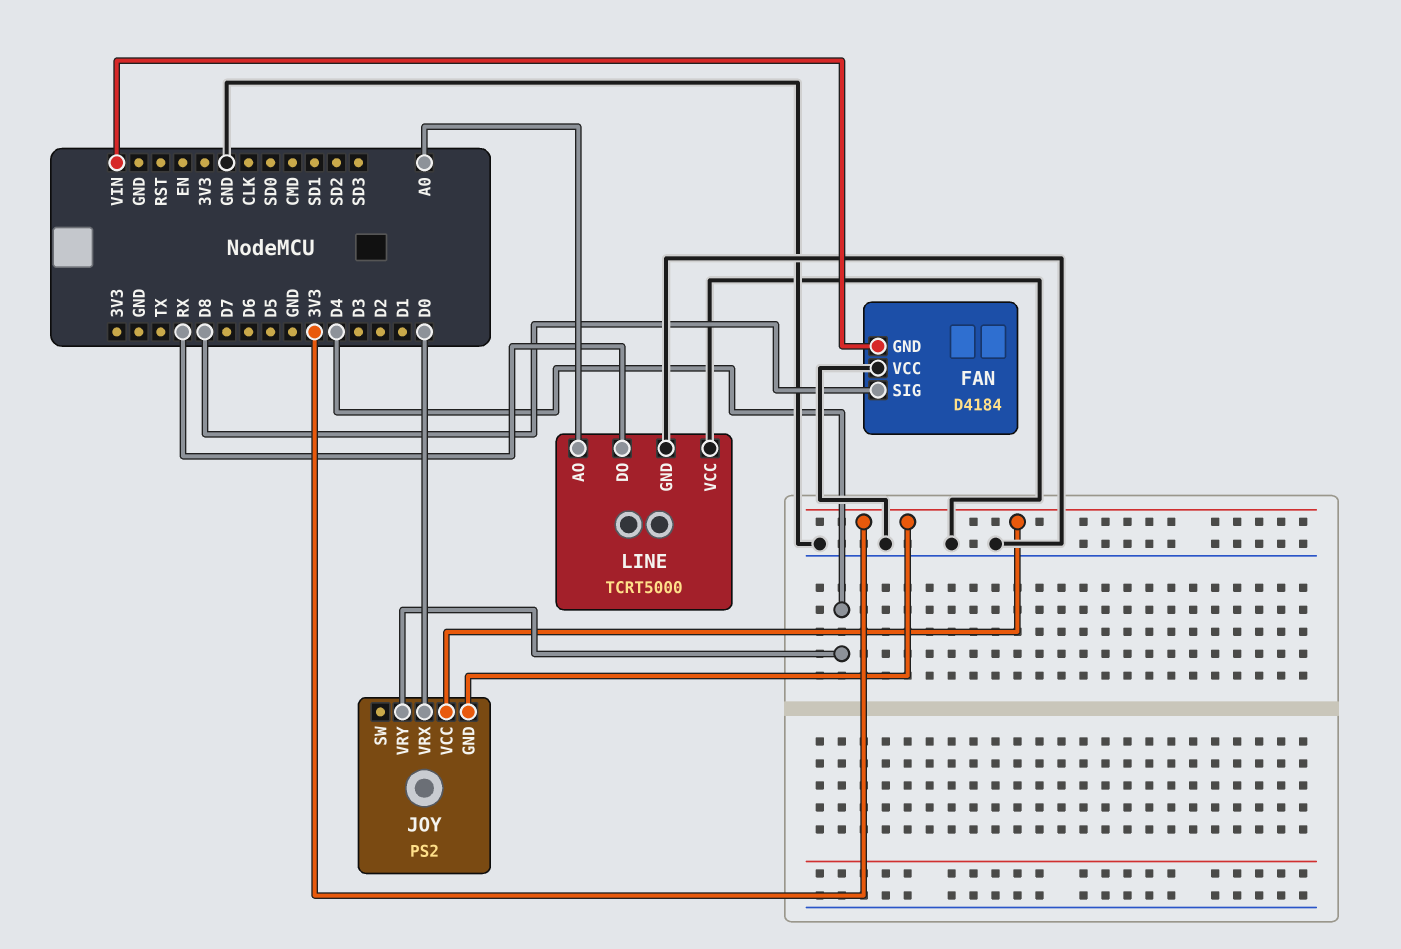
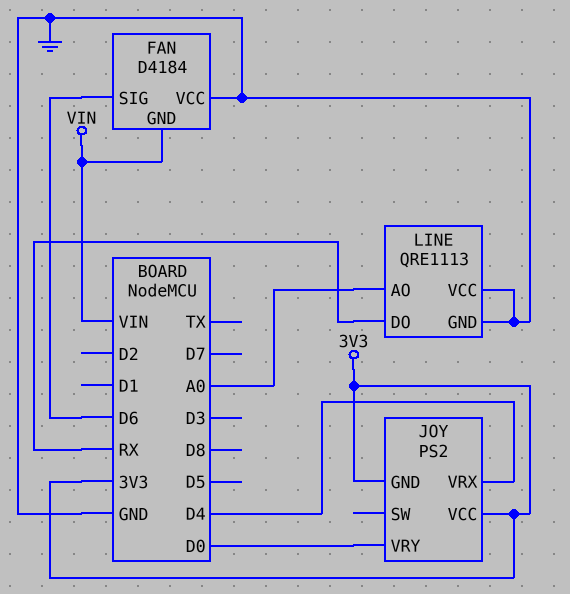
FAN pin SIG: D8 -> D6
JOY pin VRX: D0 -> D4
JOY pin VRY: D4 -> D0
LINE: TCRT5000 -> QRE1113

